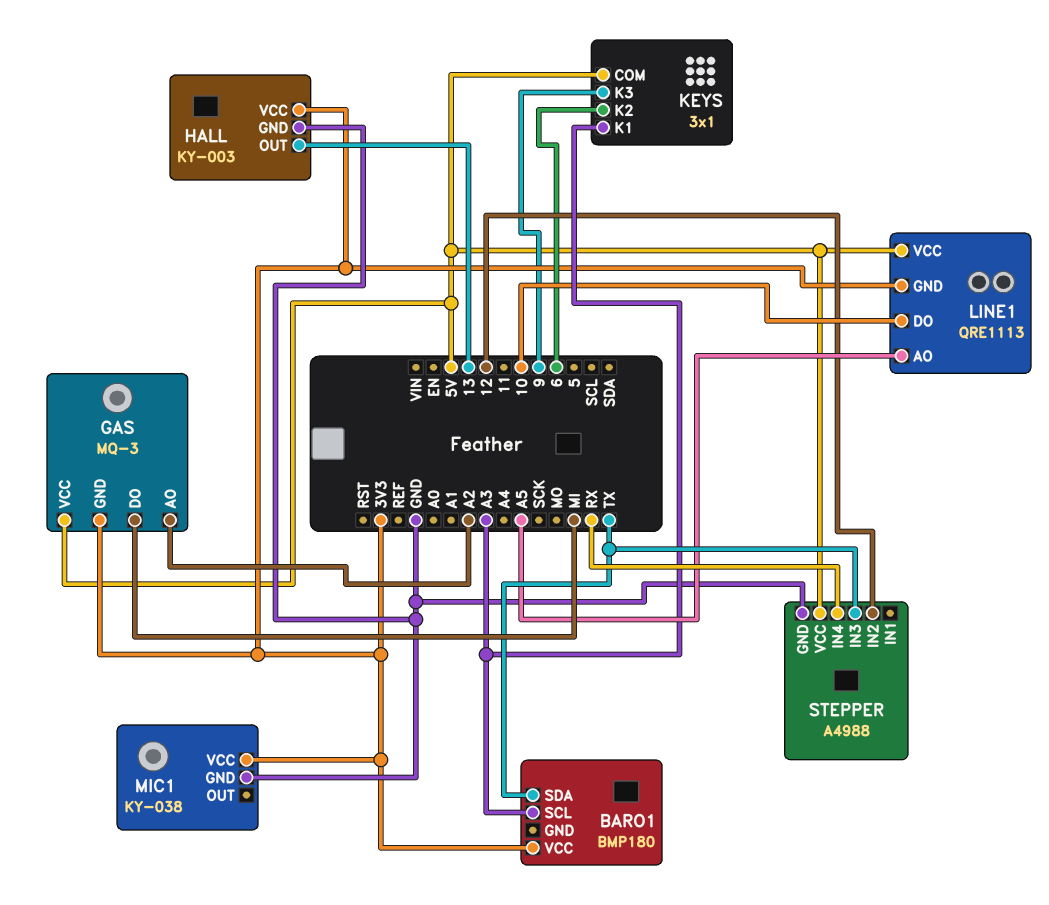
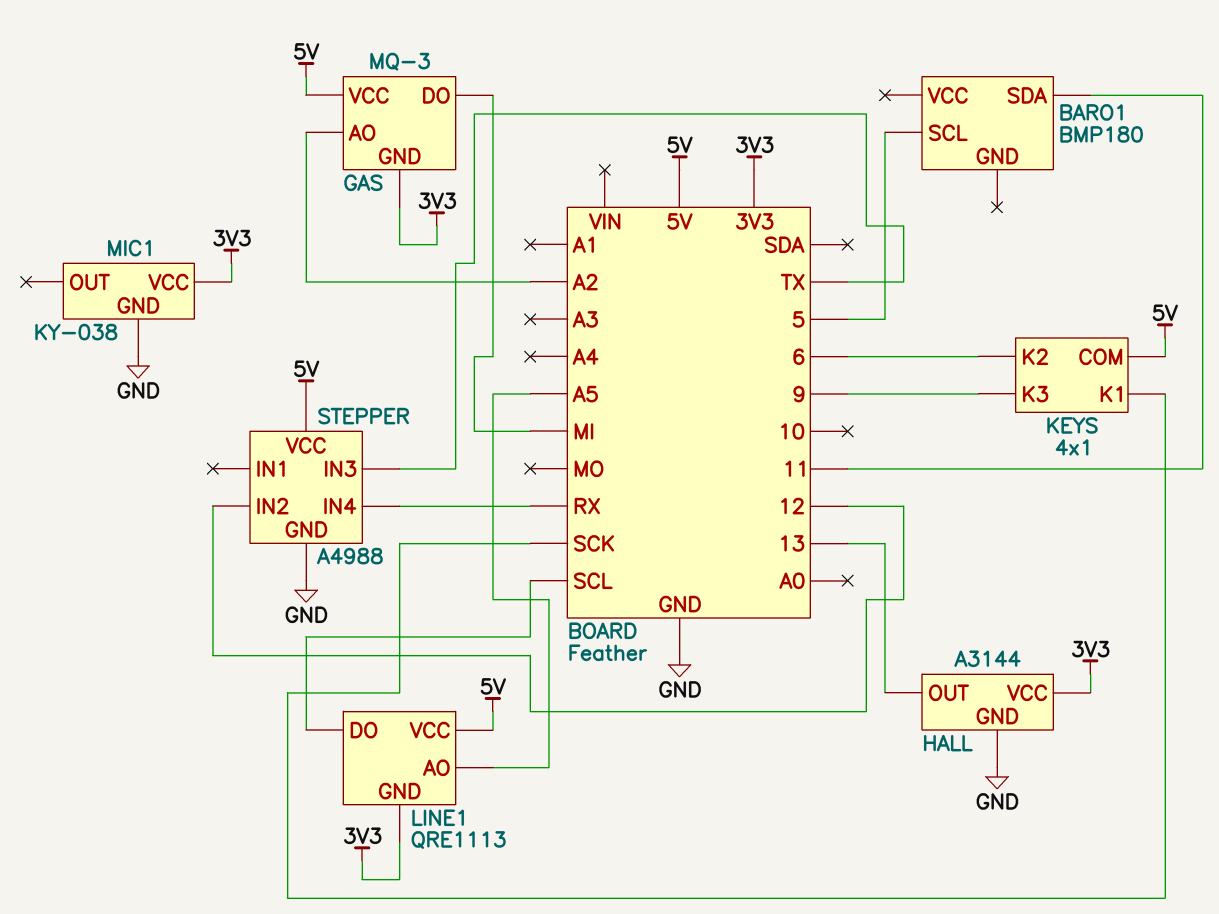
BARO1 pin SCL: A3 -> 5
BARO1 pin SDA: TX -> 11
BARO1 pin VCC: 3V3 -> none
HALL: KY-003 -> A3144
KEYS: 3x1 -> 4x1
KEYS pin K1: A3 -> SCK
LINE1 pin DO: 10 -> SCL

